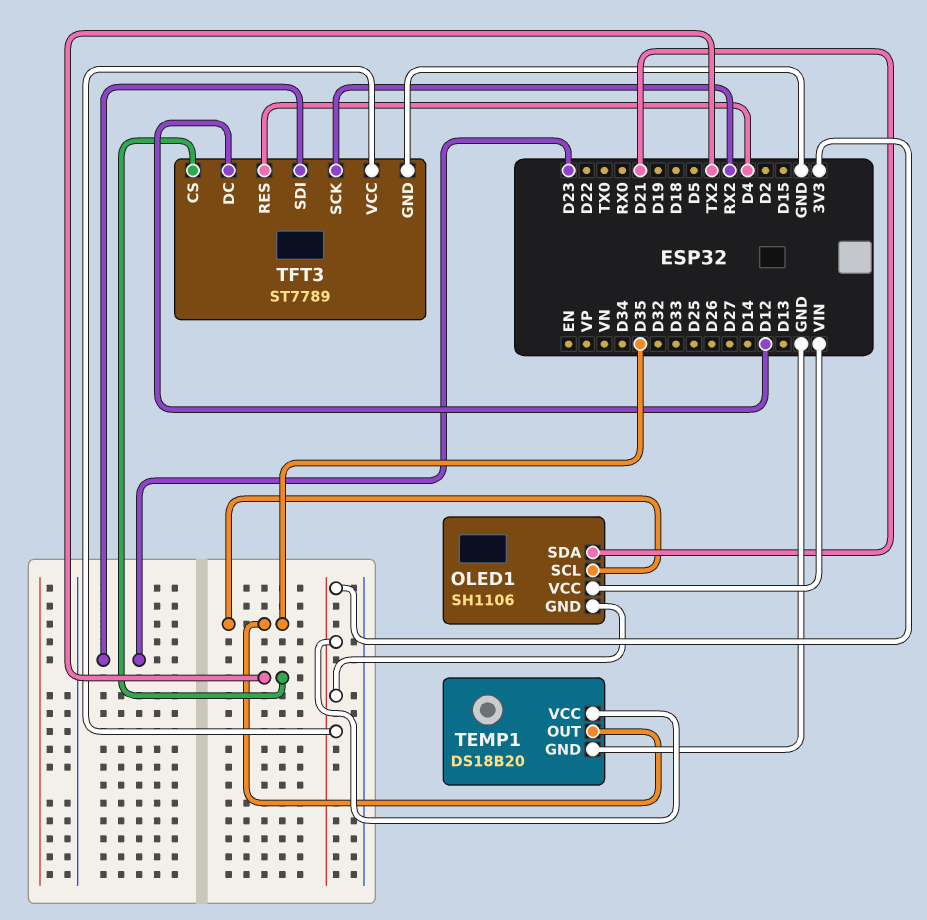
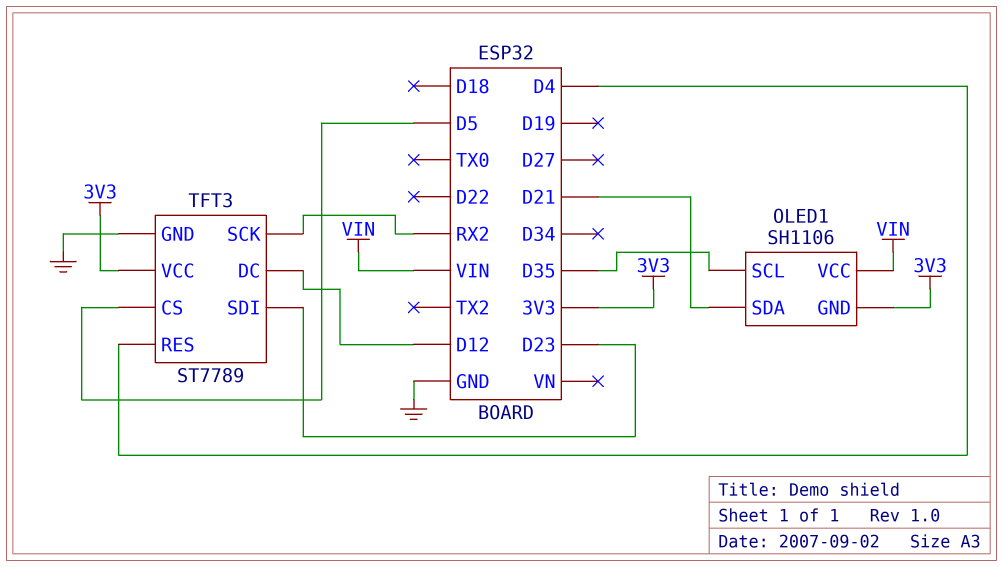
TEMP1: DS18B20 -> none
TEMP1 pin GND: GND -> none
TEMP1 pin OUT: D35 -> none
TEMP1 pin VCC: 3V3 -> none
TFT3 pin CS: TX2 -> D5

